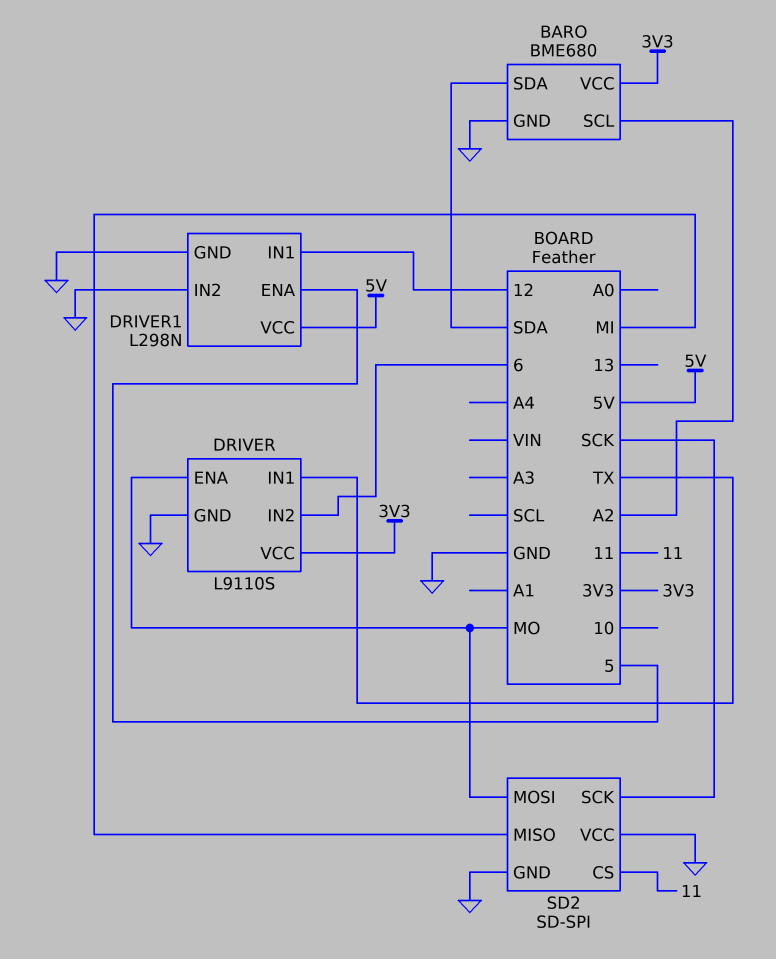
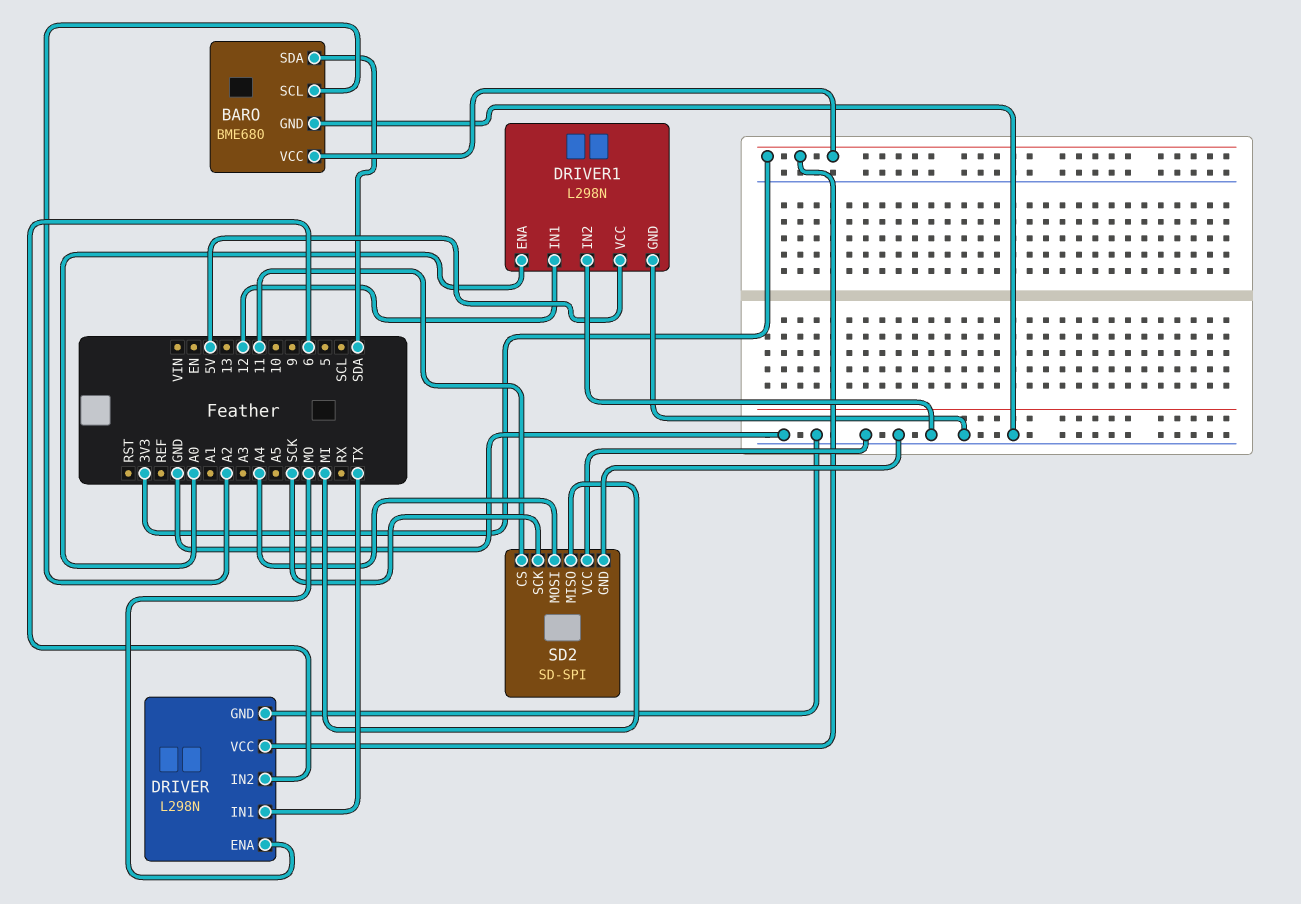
DRIVER: L9110S -> L298N
DRIVER1 pin ENA: 5 -> A0
SD2 pin MOSI: MO -> A4

